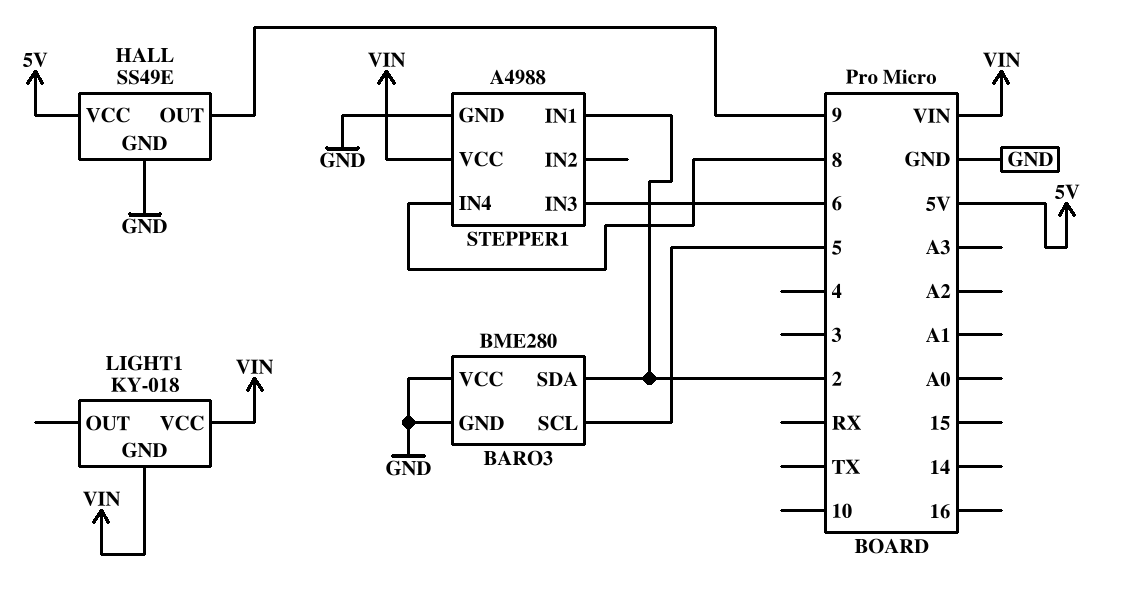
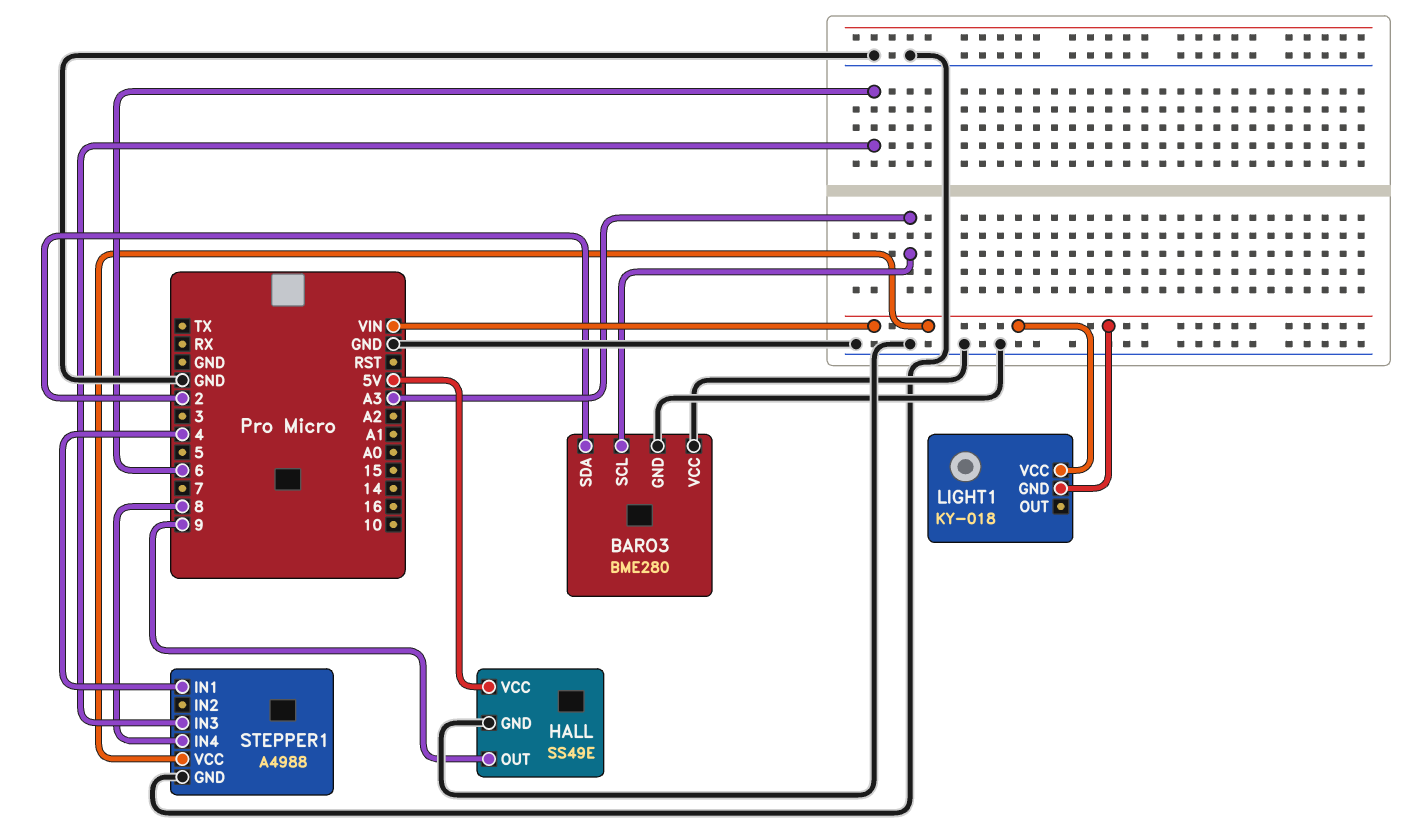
BARO3 pin SCL: 5 -> A3
STEPPER1 pin IN1: 2 -> 4

